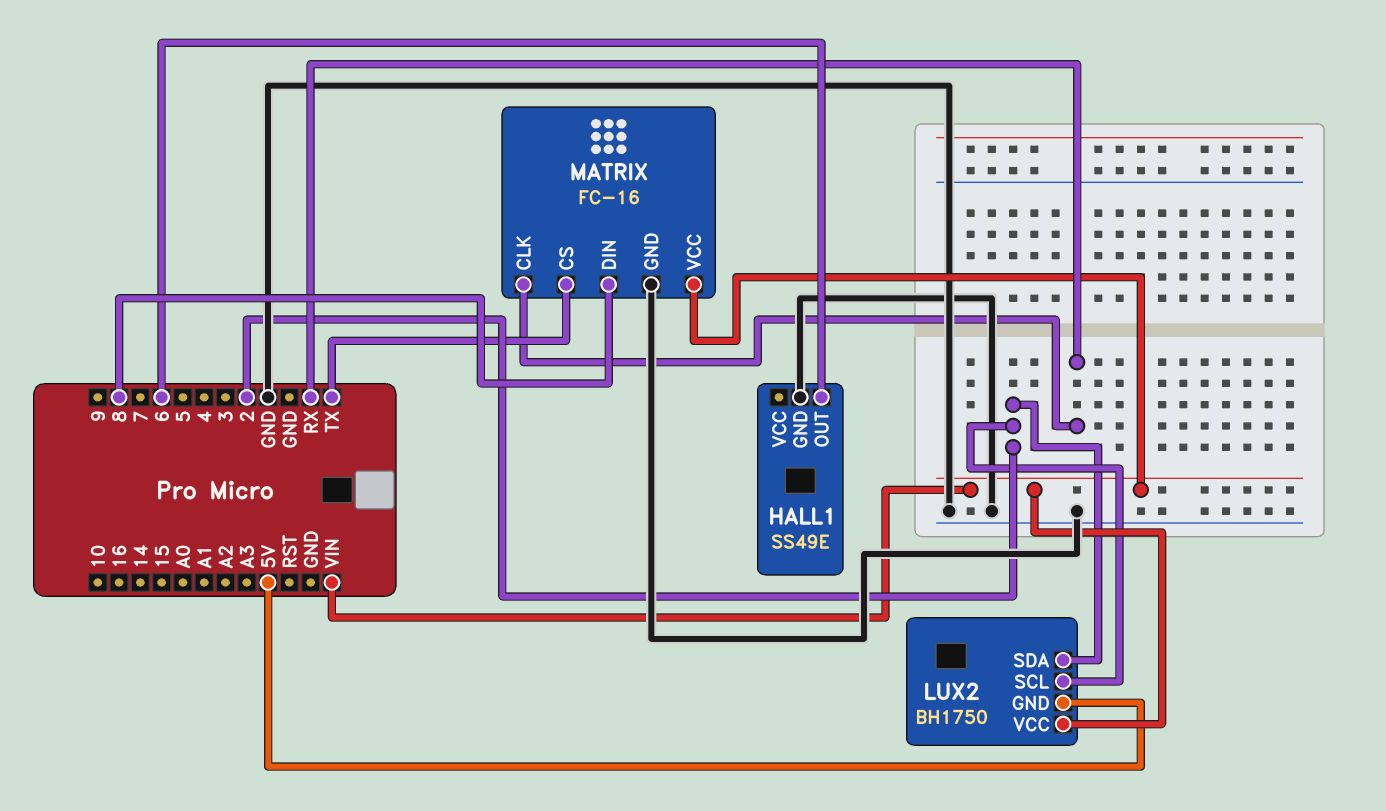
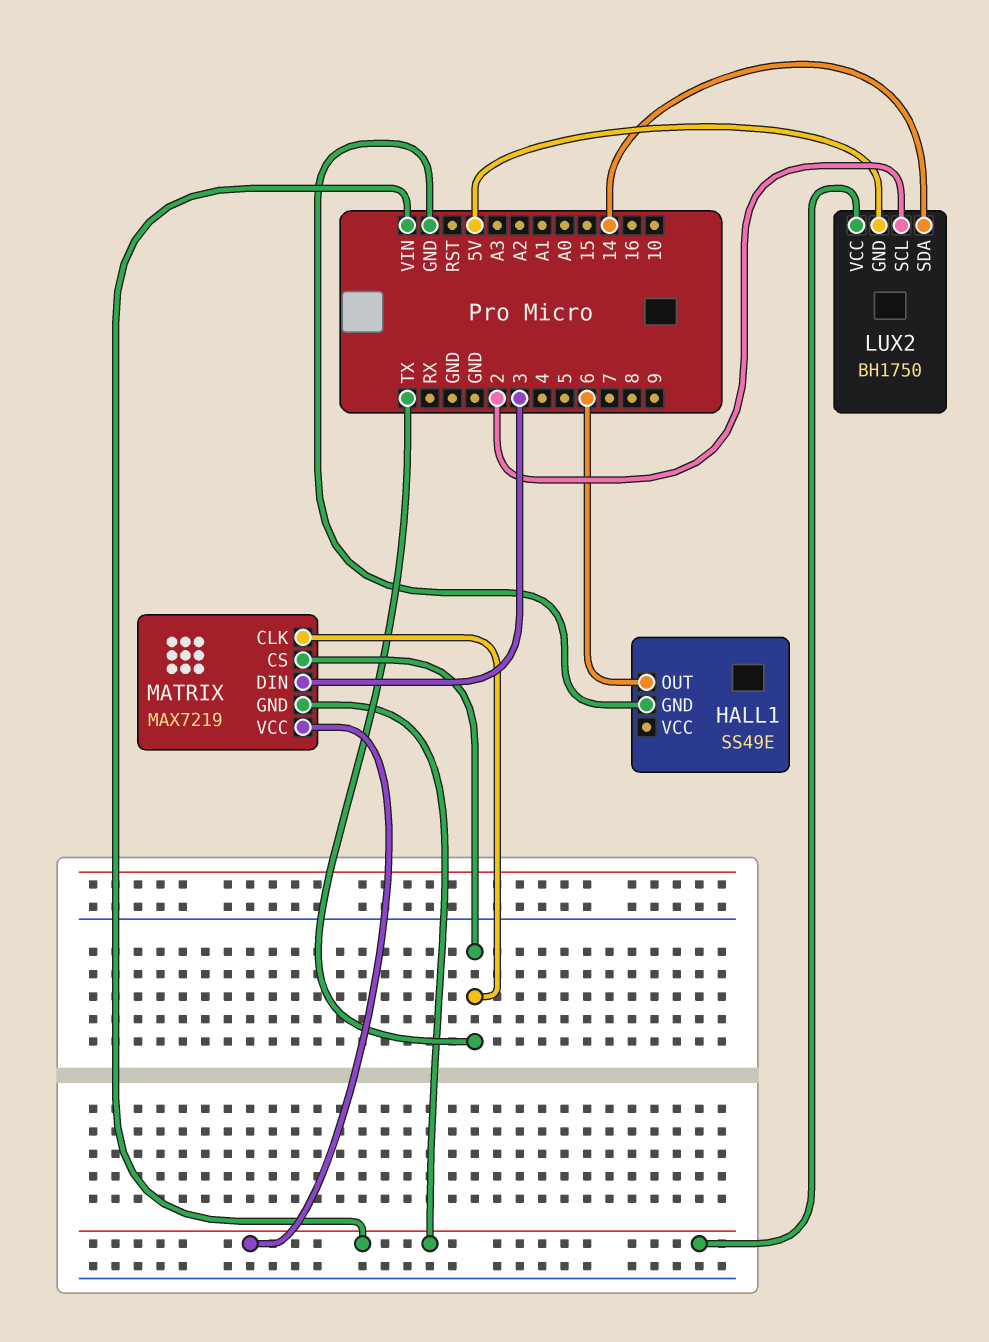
LUX2 pin SDA: 2 -> 14
MATRIX: FC-16 -> MAX7219
MATRIX pin CLK: RX -> TX
MATRIX pin DIN: 8 -> 3
MATRIX pin GND: GND -> VIN

